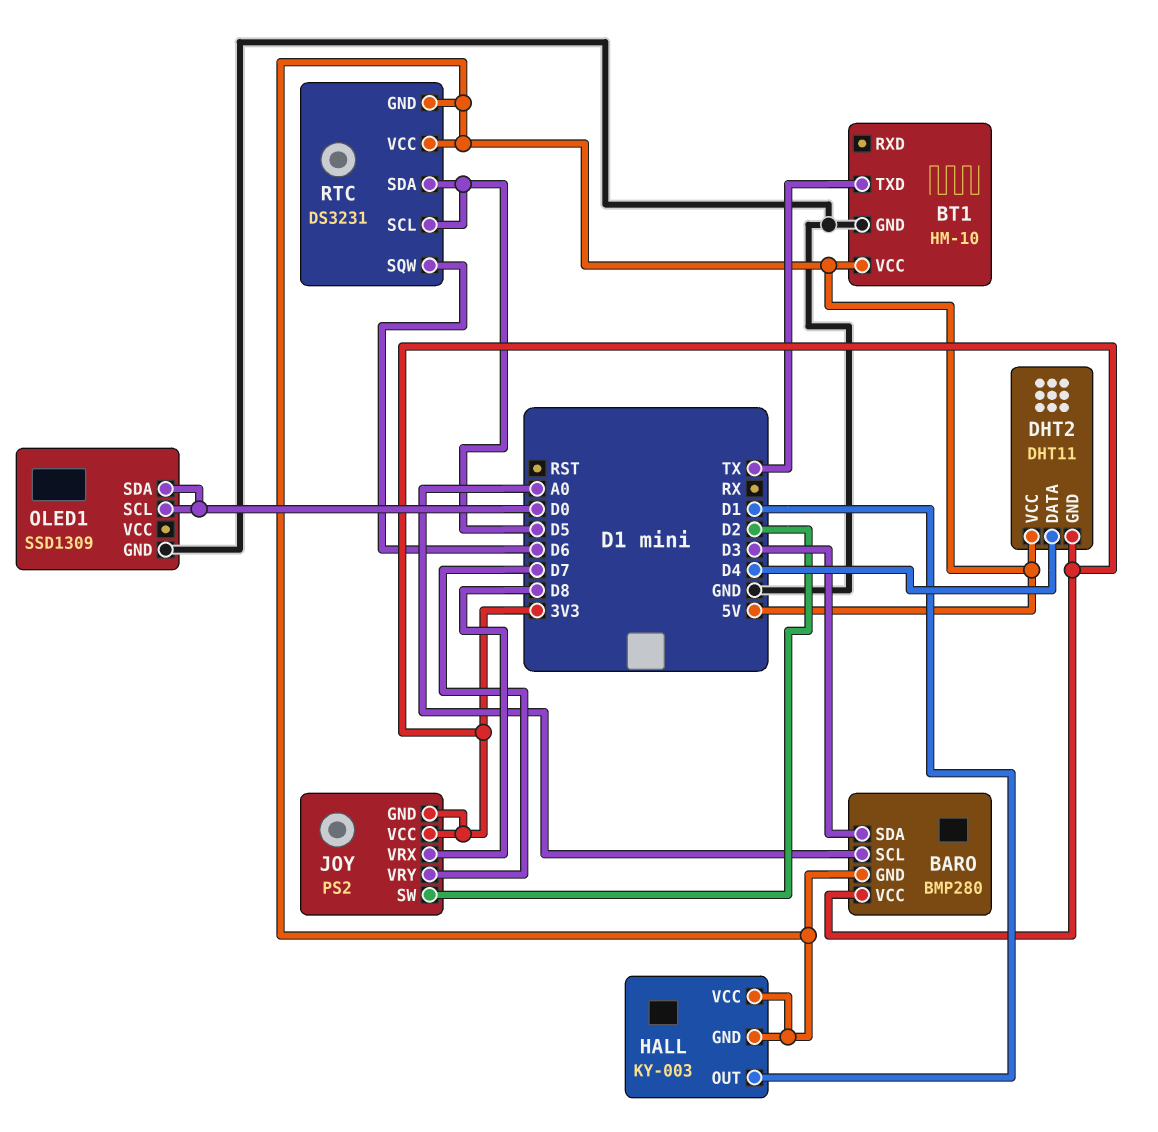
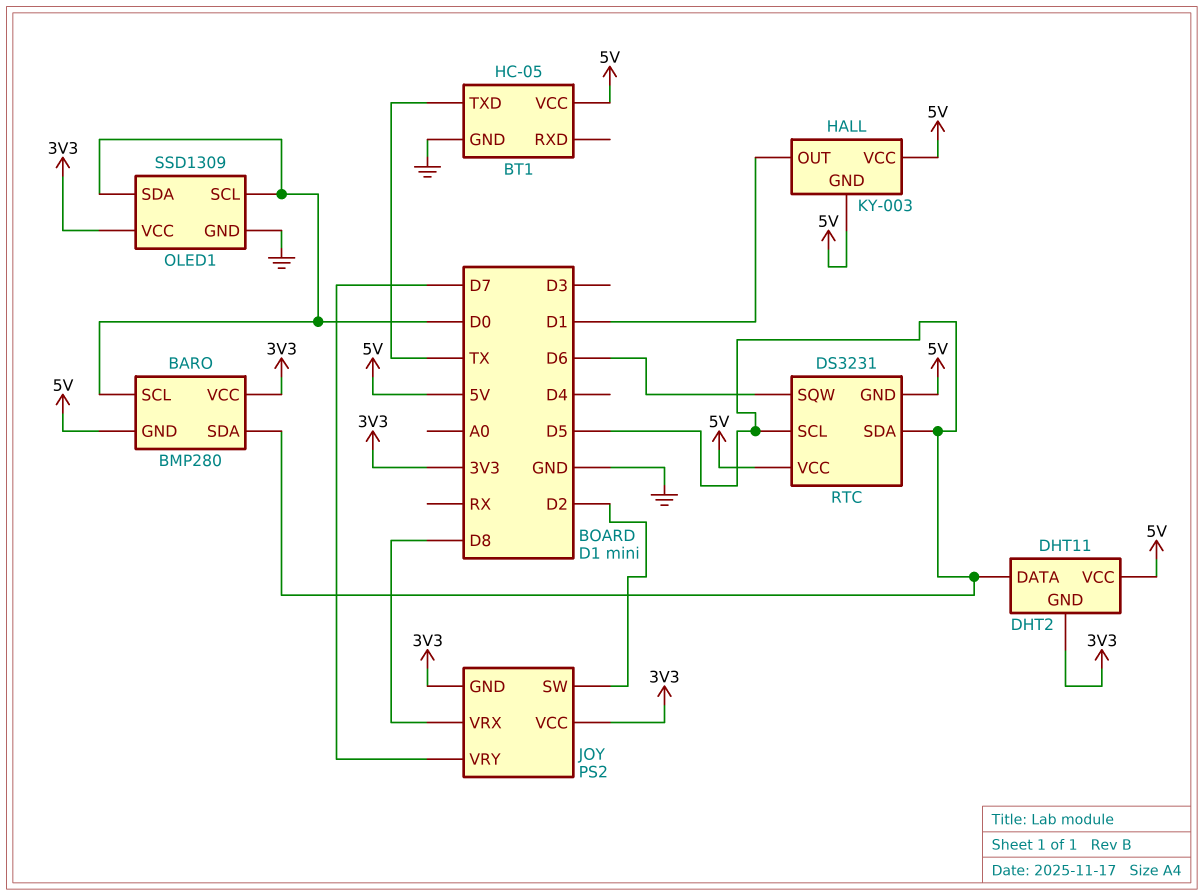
BARO pin SCL: A0 -> D0
BARO pin SDA: D3 -> D5
BT1: HM-10 -> HC-05
DHT2 pin DATA: D4 -> D5
OLED1 pin VCC: none -> 3V3

